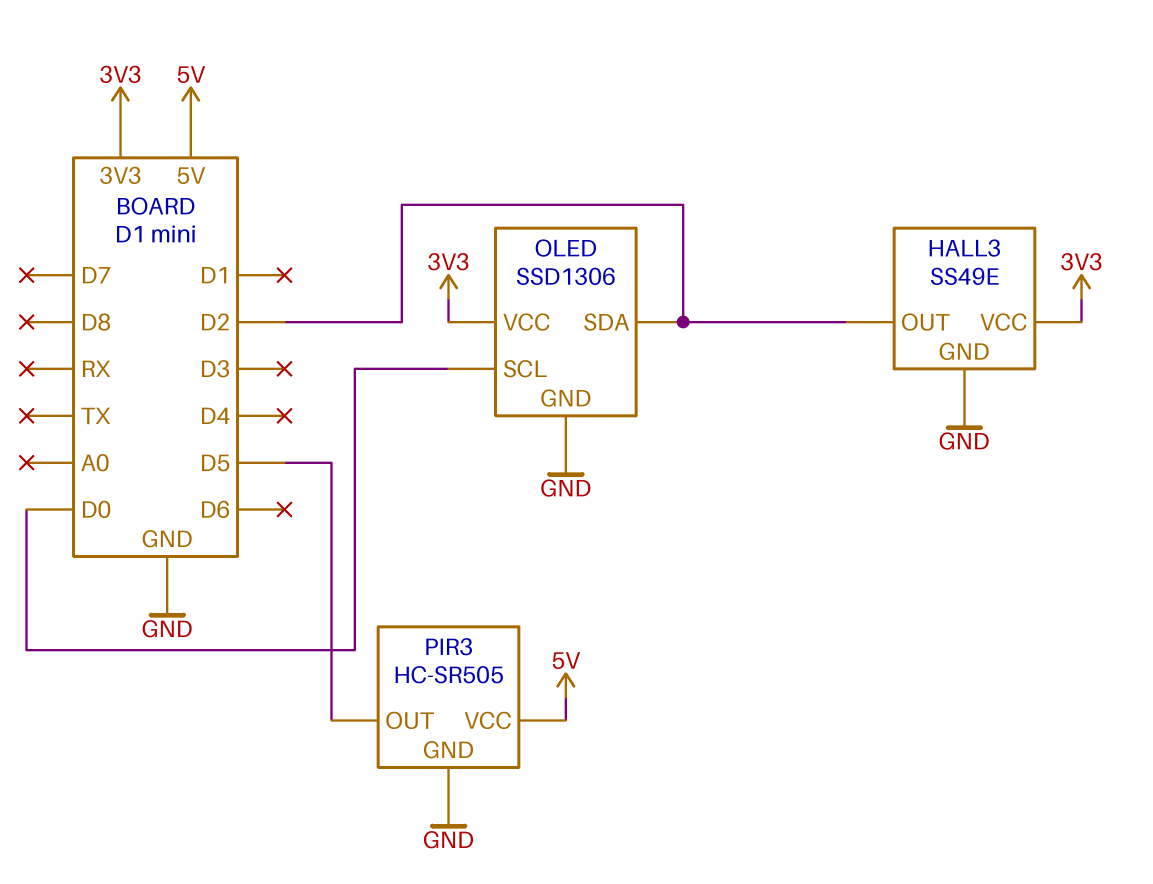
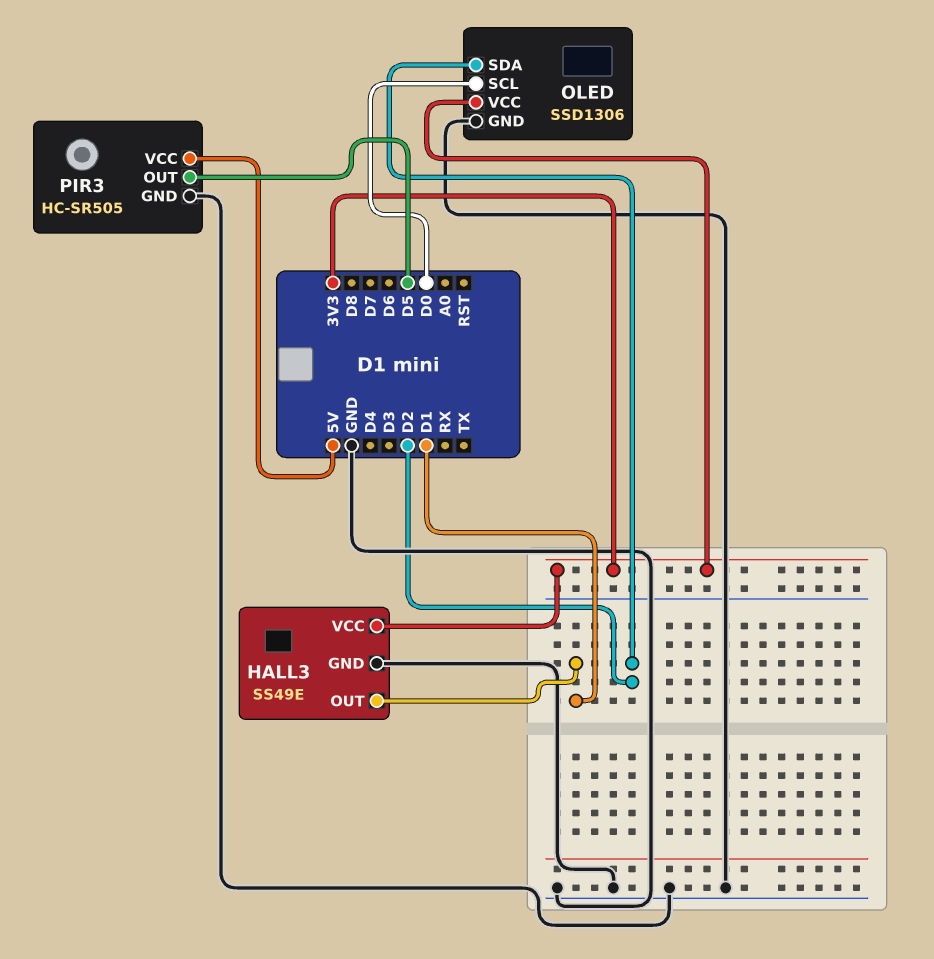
HALL3 pin OUT: D2 -> D1

